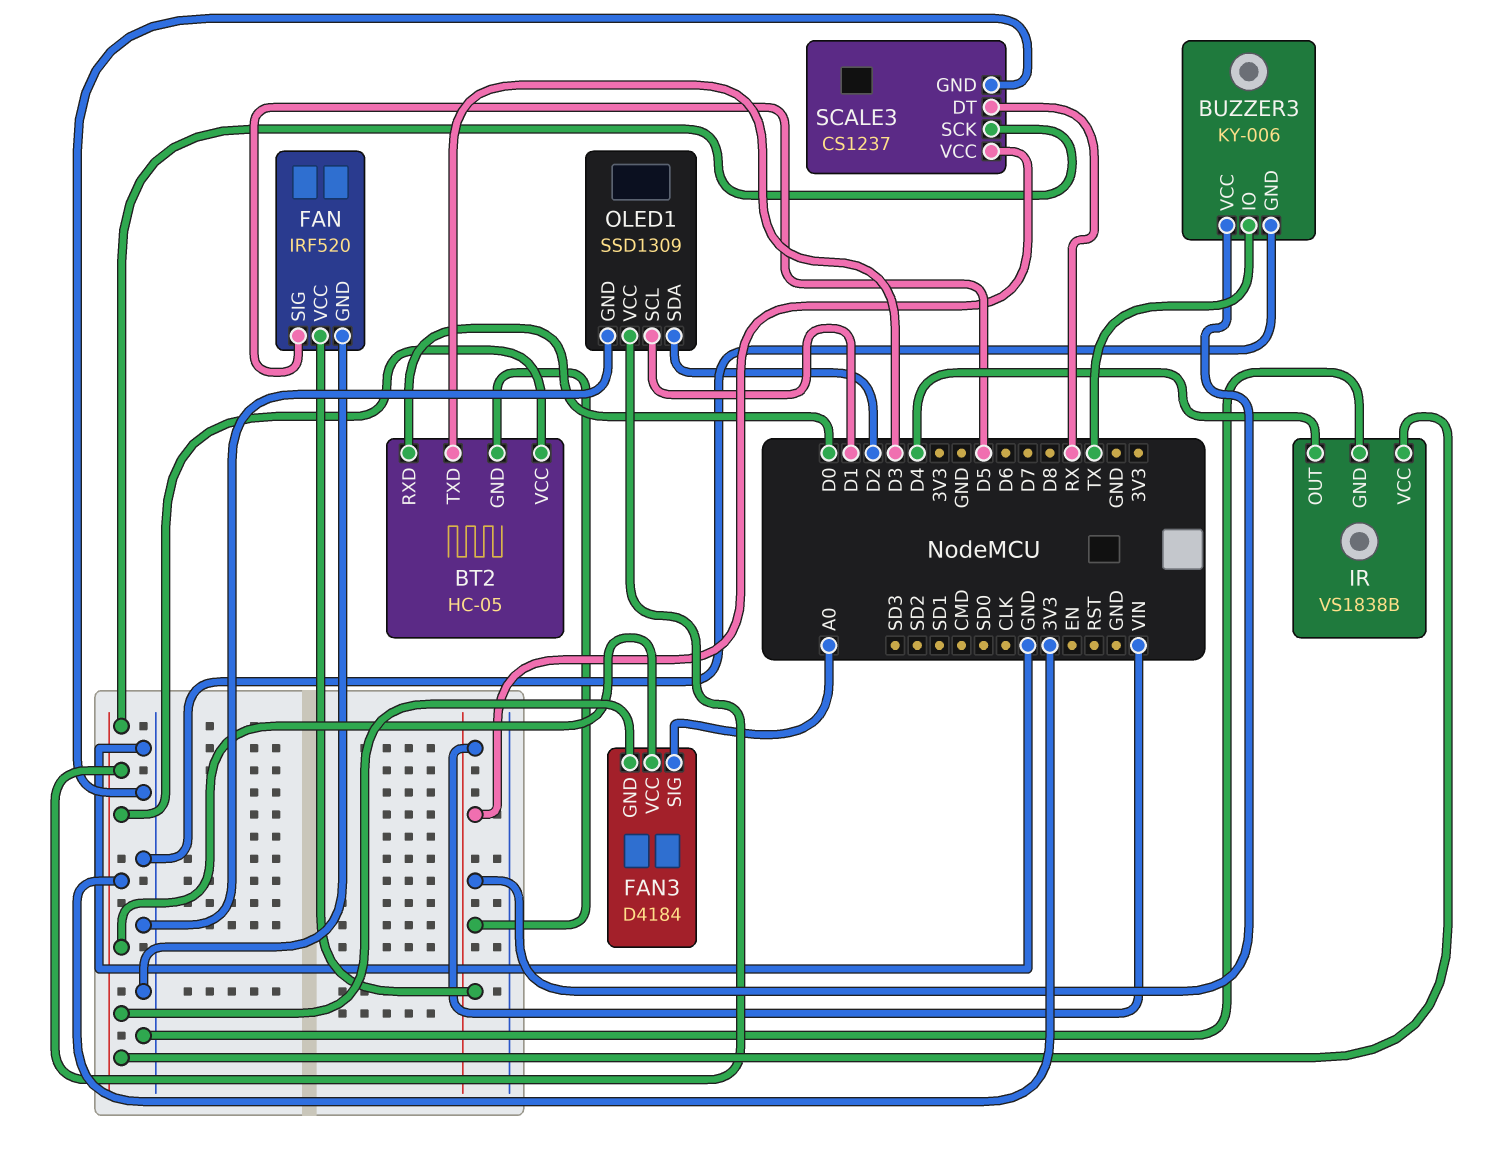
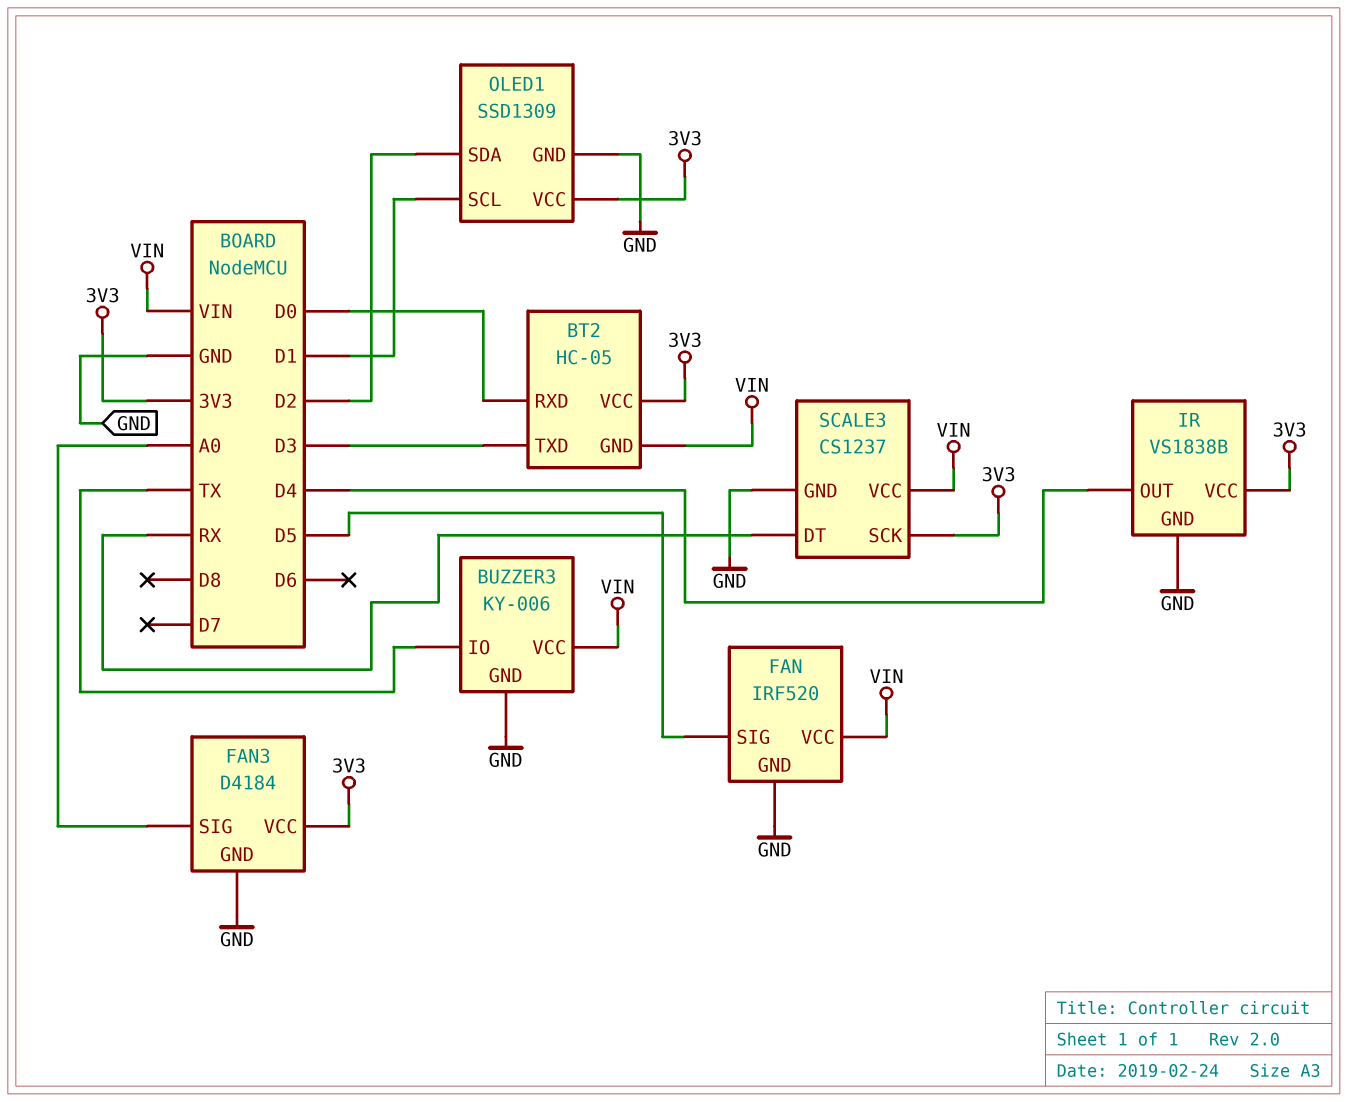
FAN3 pin GND: 3V3 -> GND

